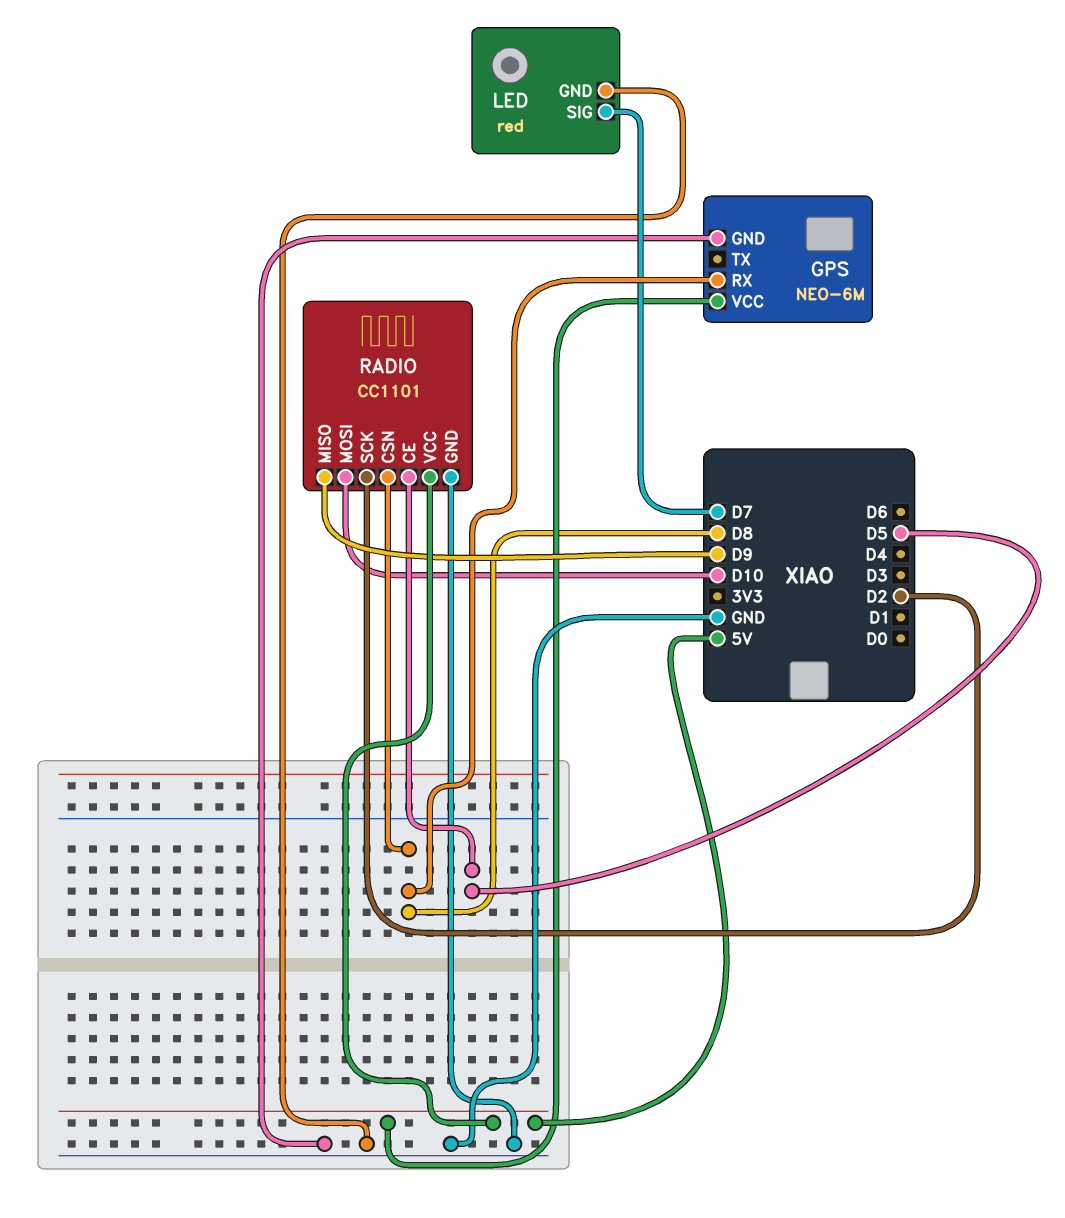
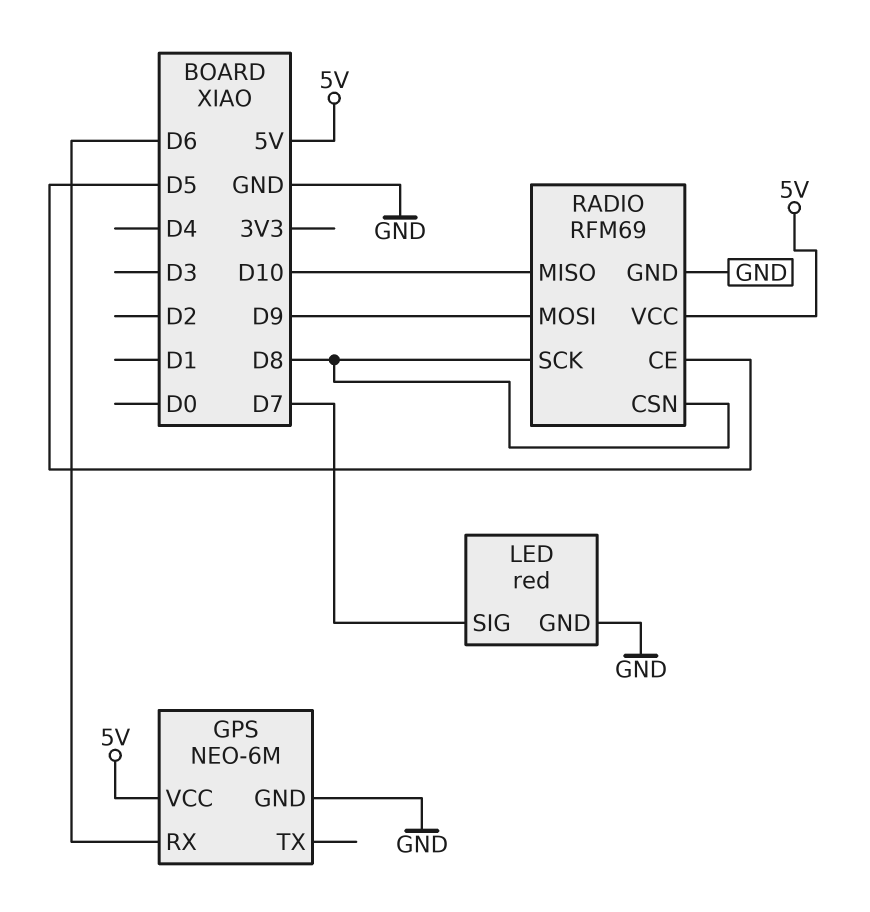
GPS pin RX: D8 -> D6
RADIO: CC1101 -> RFM69
RADIO pin MISO: D9 -> D10
RADIO pin MOSI: D10 -> D9
RADIO pin SCK: D2 -> D8

